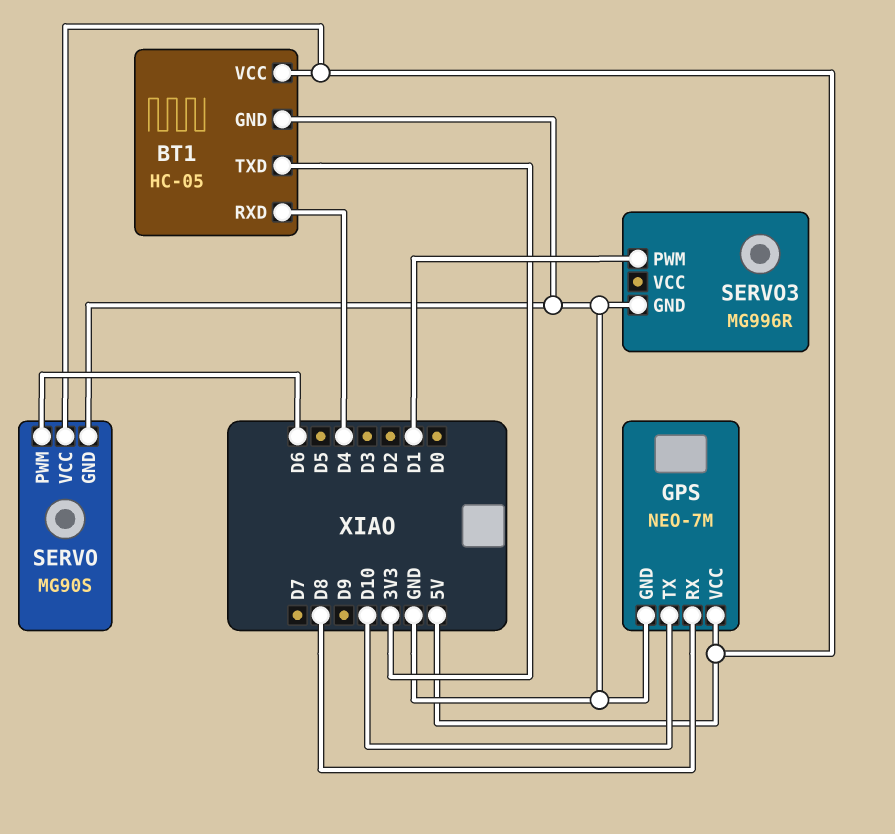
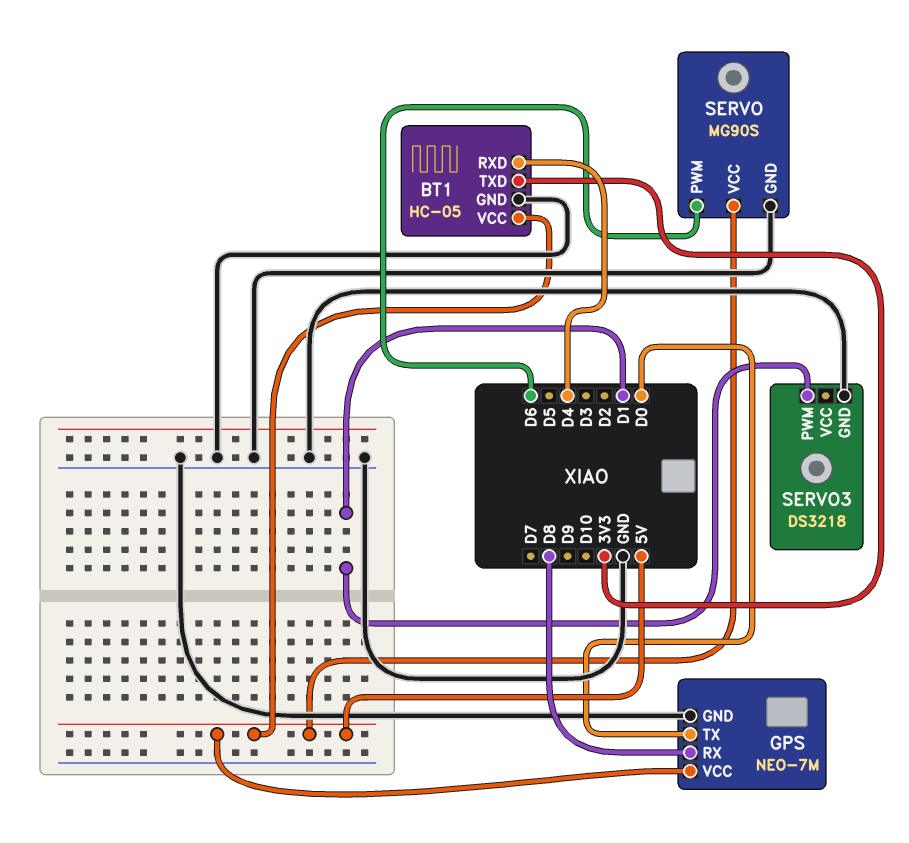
GPS pin TX: D10 -> D0
SERVO3: MG996R -> DS3218

